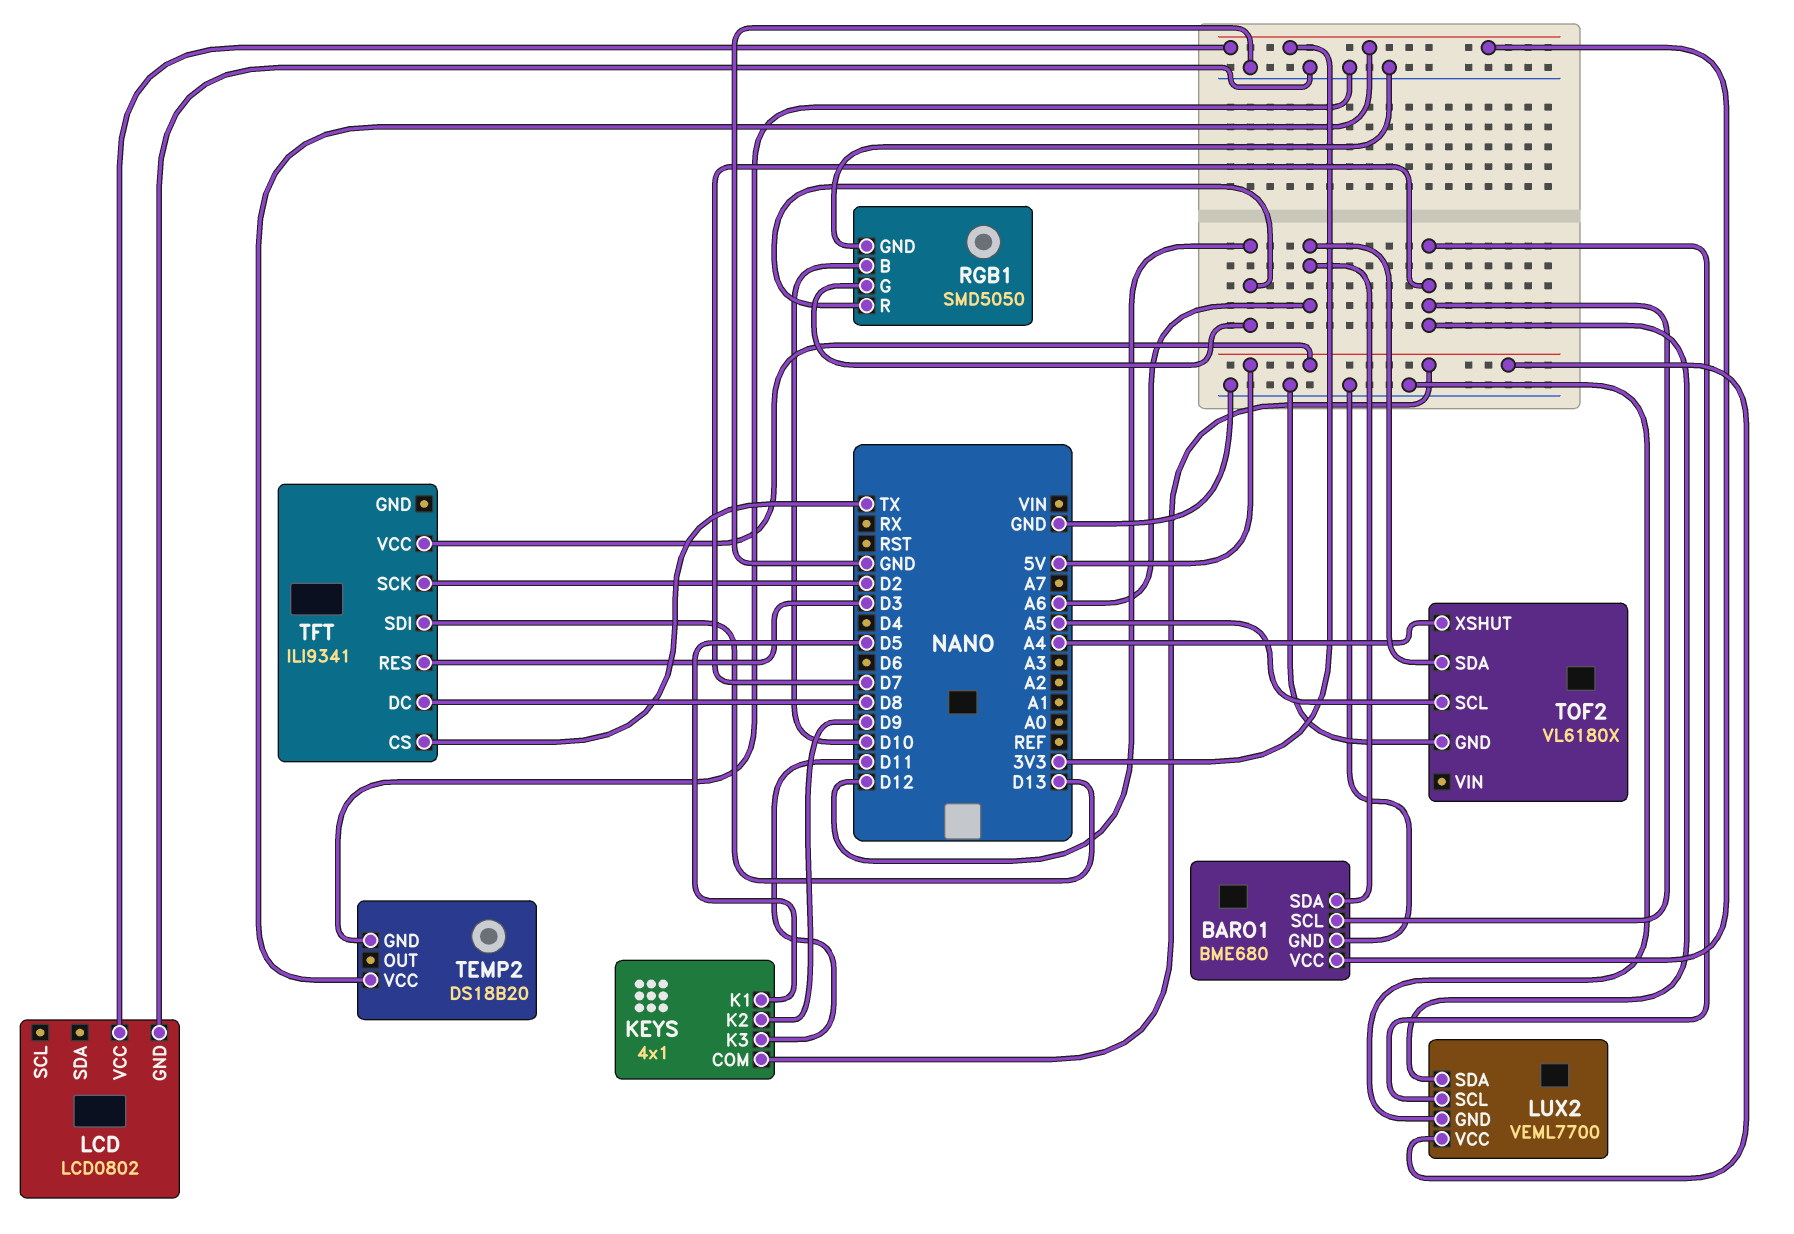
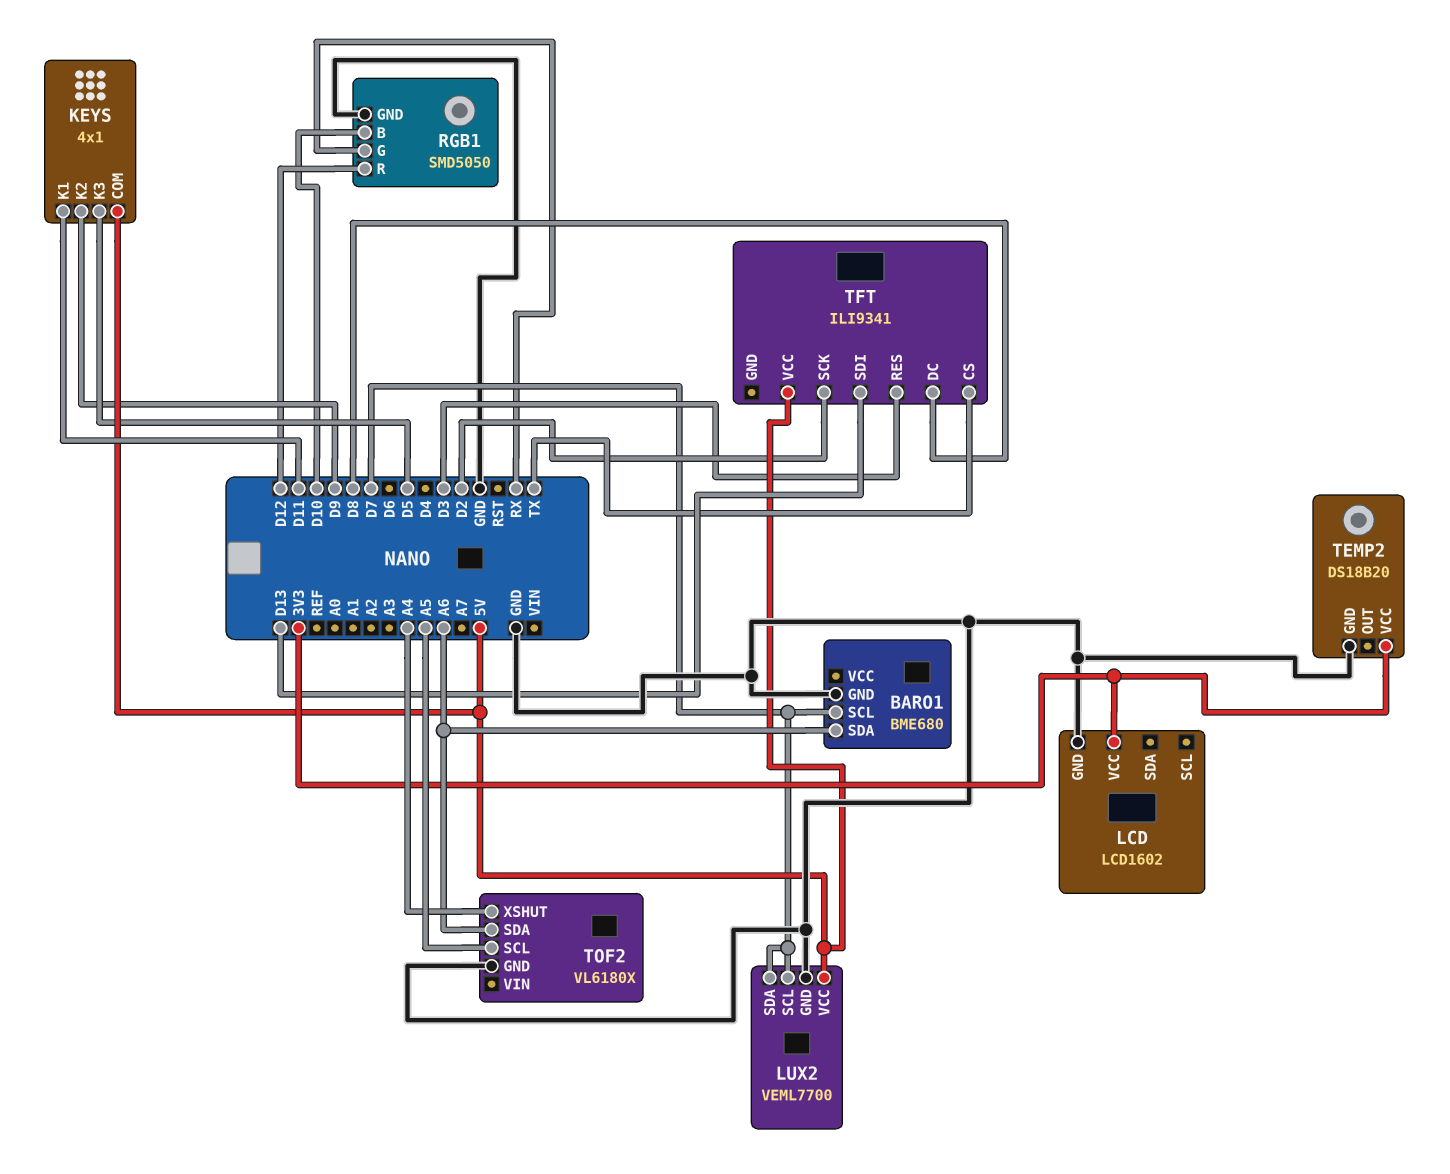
BARO1 pin VCC: 3V3 -> none
KEYS pin K1: D5 -> D11
KEYS pin K3: D11 -> D5
LCD: LCD0802 -> LCD1602
RGB1 pin G: D12 -> RX

